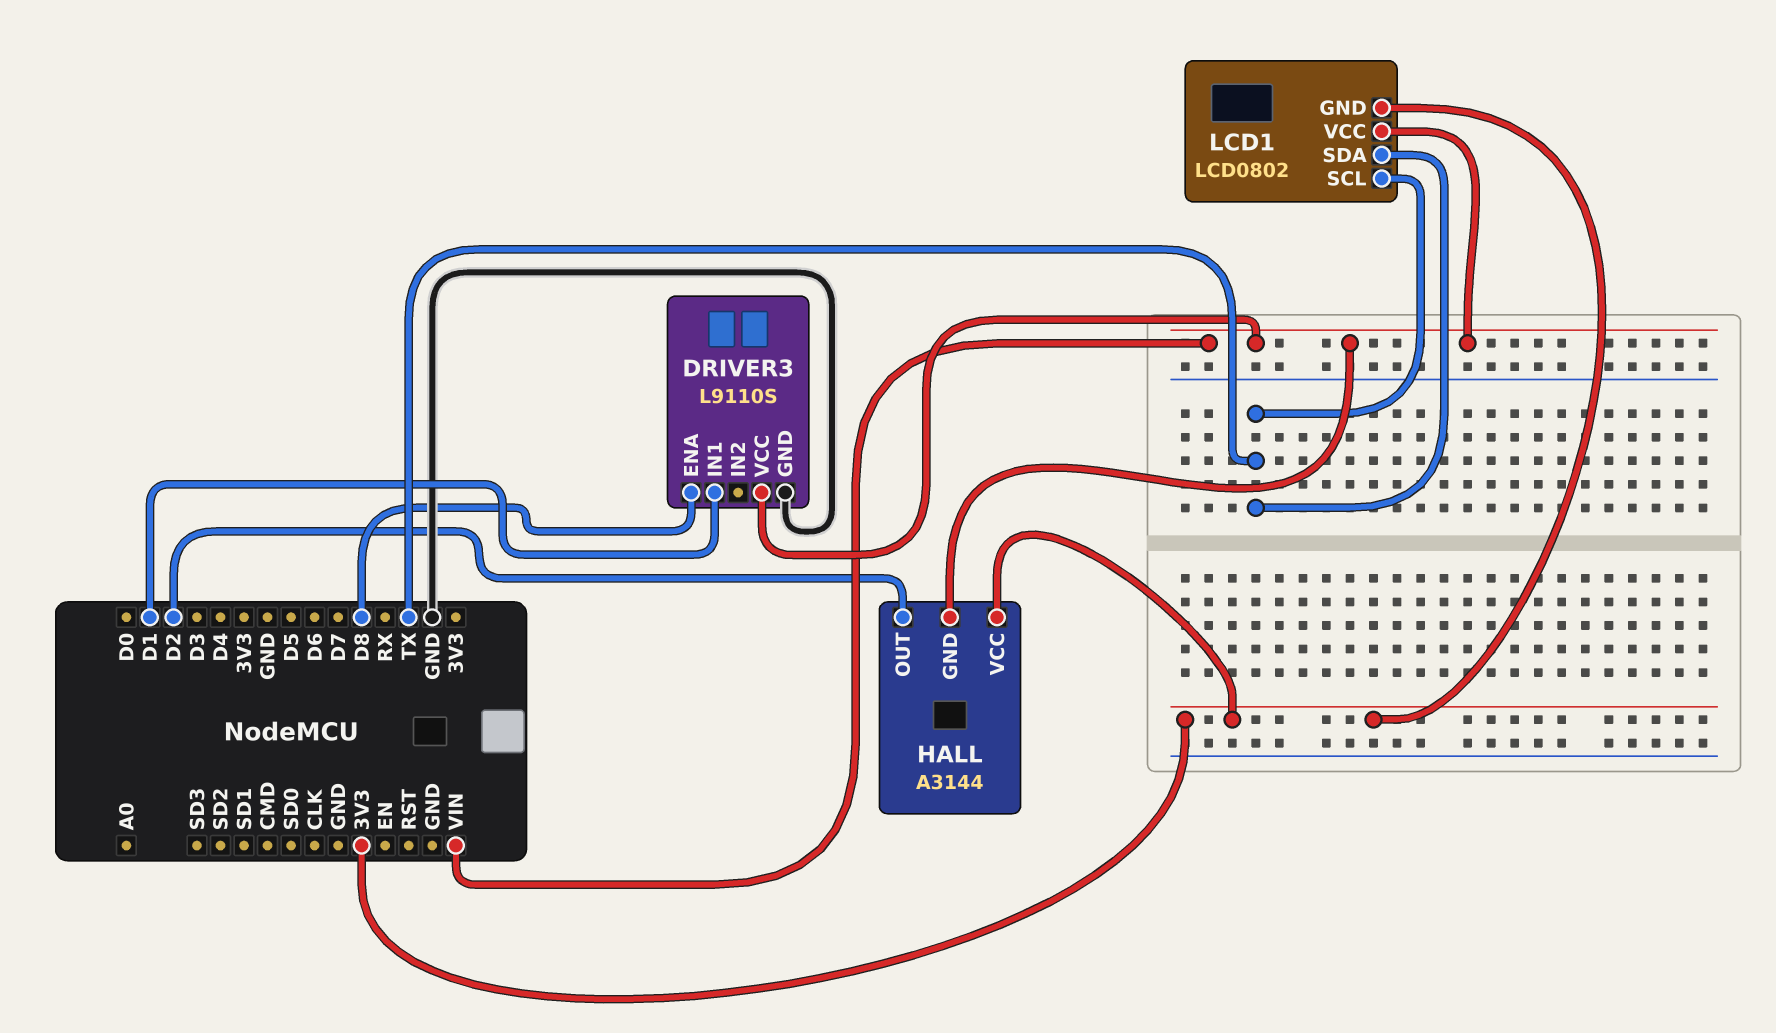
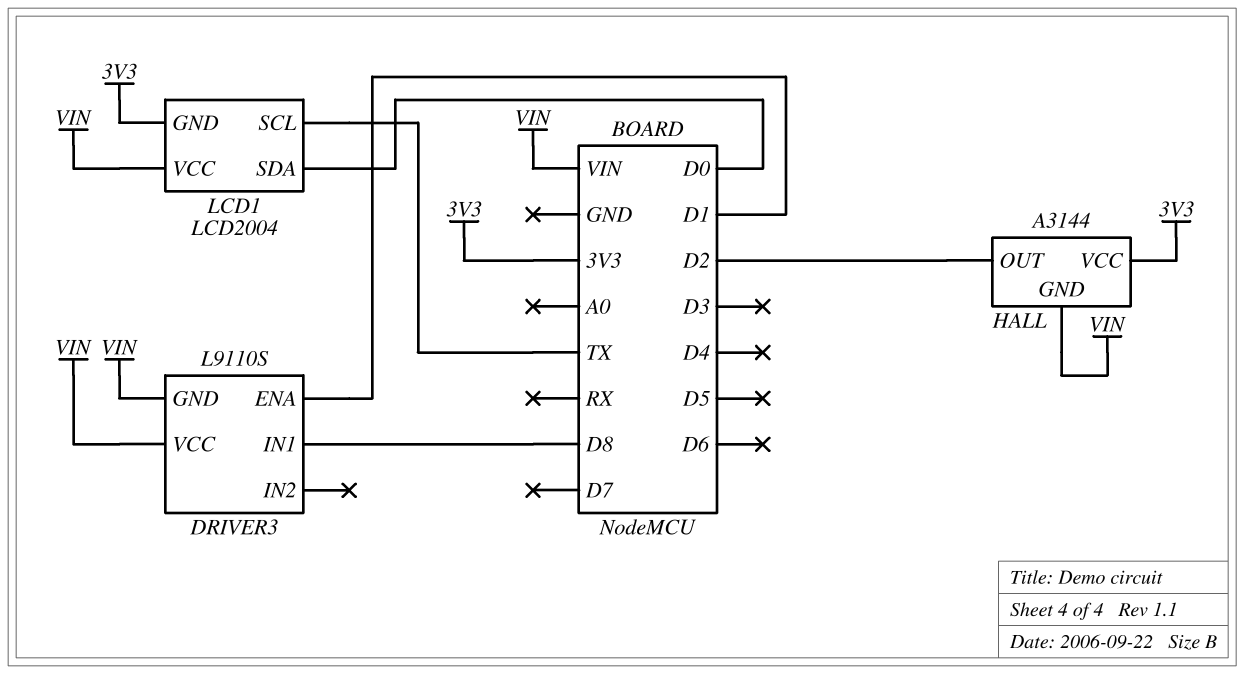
DRIVER3 pin ENA: D8 -> D1
DRIVER3 pin GND: GND -> VIN
DRIVER3 pin IN1: D1 -> D8
LCD1: LCD0802 -> LCD2004
LCD1 pin SDA: TX -> D0

